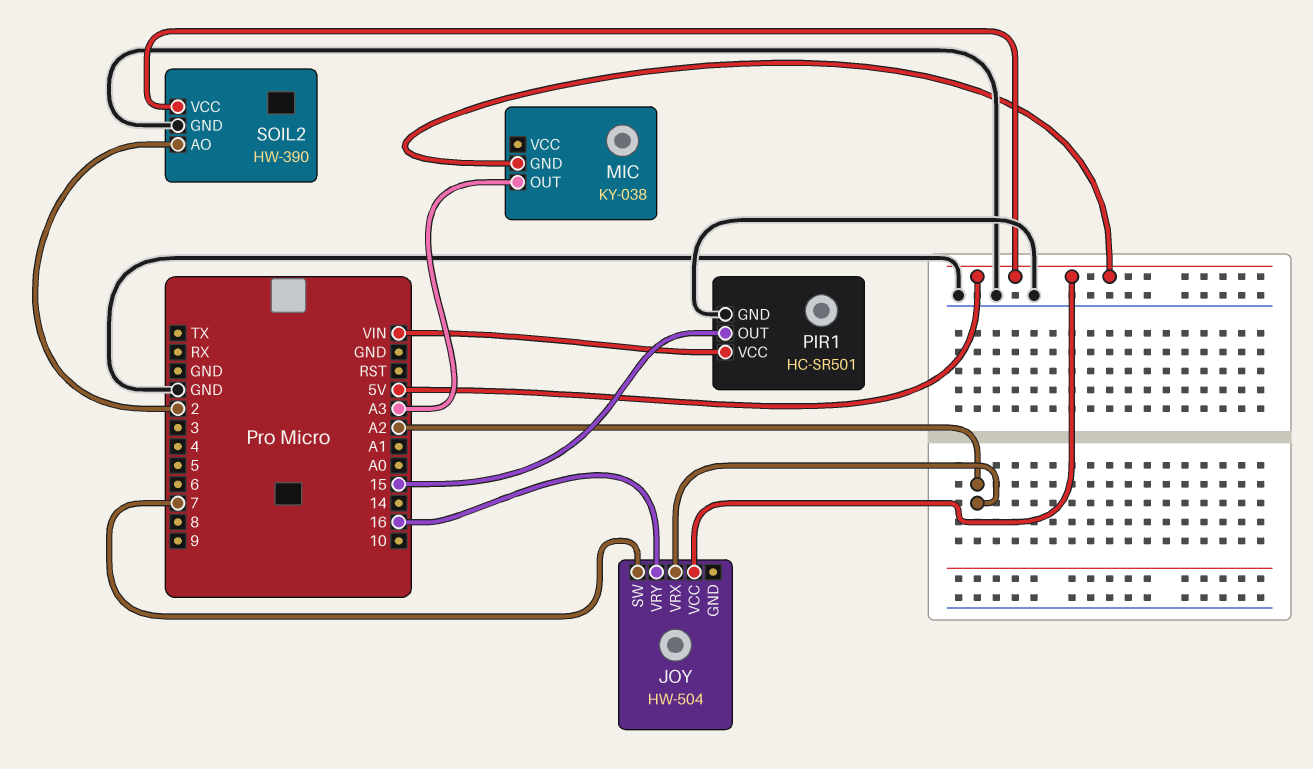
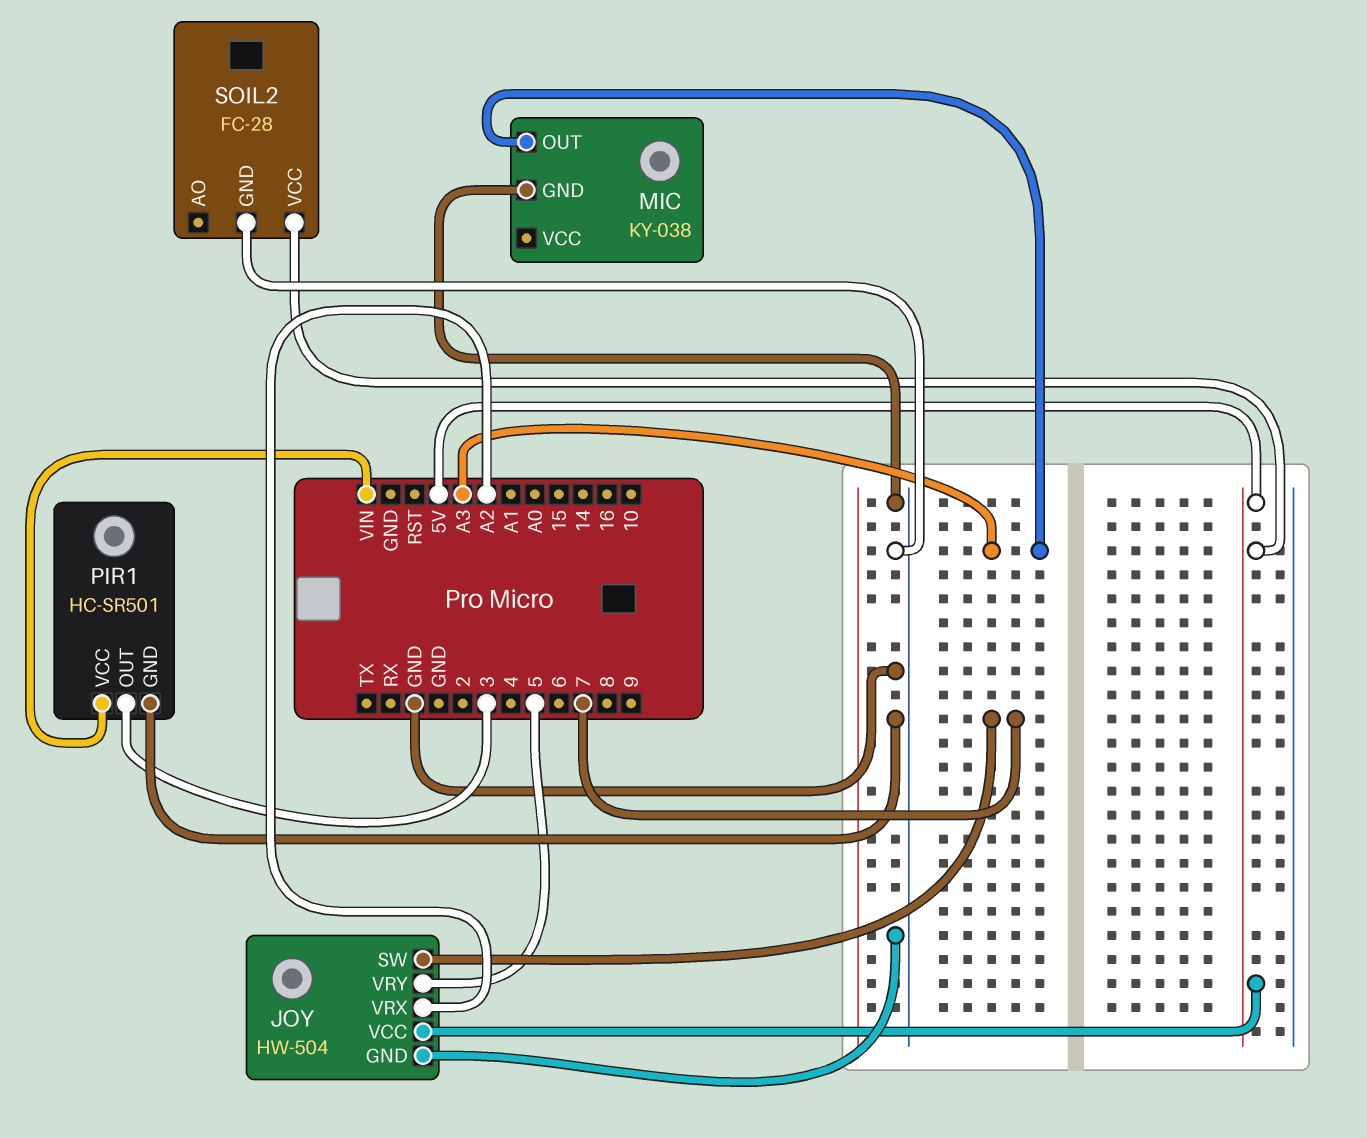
JOY pin GND: none -> GND
JOY pin VRY: 16 -> 5
MIC pin GND: 5V -> GND
PIR1 pin OUT: 15 -> 3
SOIL2: HW-390 -> FC-28
SOIL2 pin AO: 2 -> none

